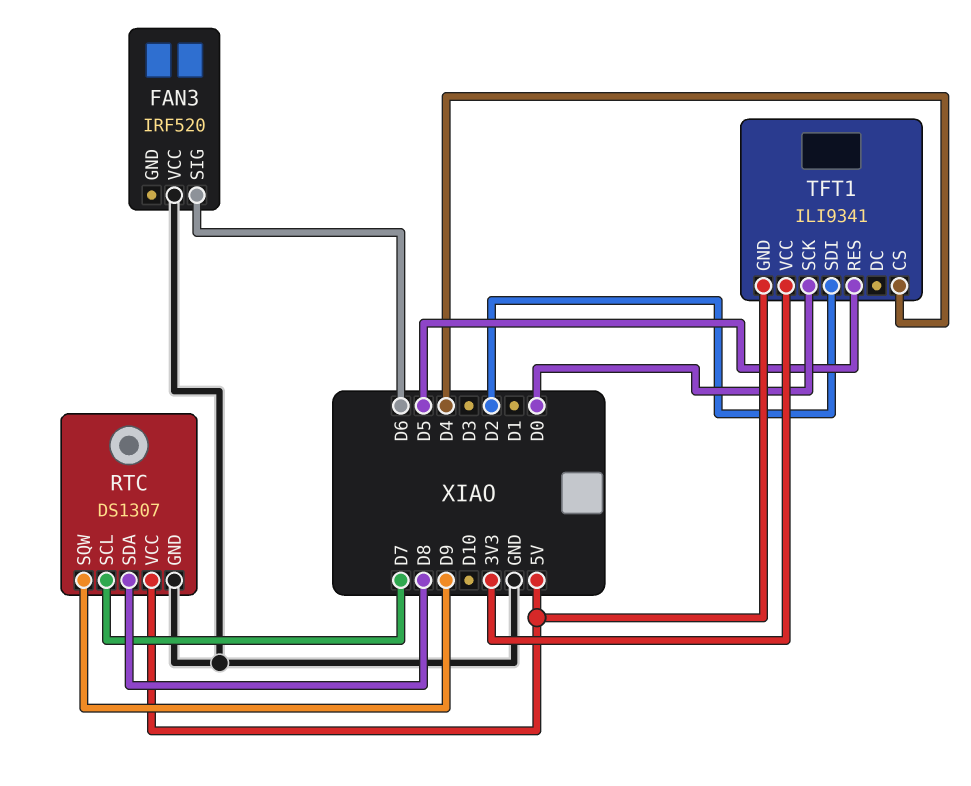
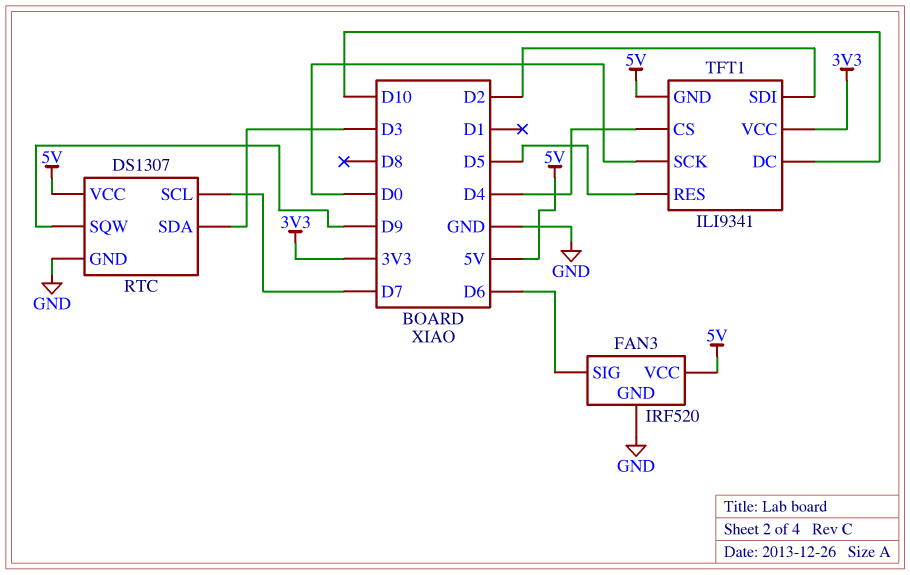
FAN3 pin GND: none -> GND
FAN3 pin VCC: GND -> 5V
RTC pin SDA: D8 -> D3
TFT1 pin DC: none -> D10

